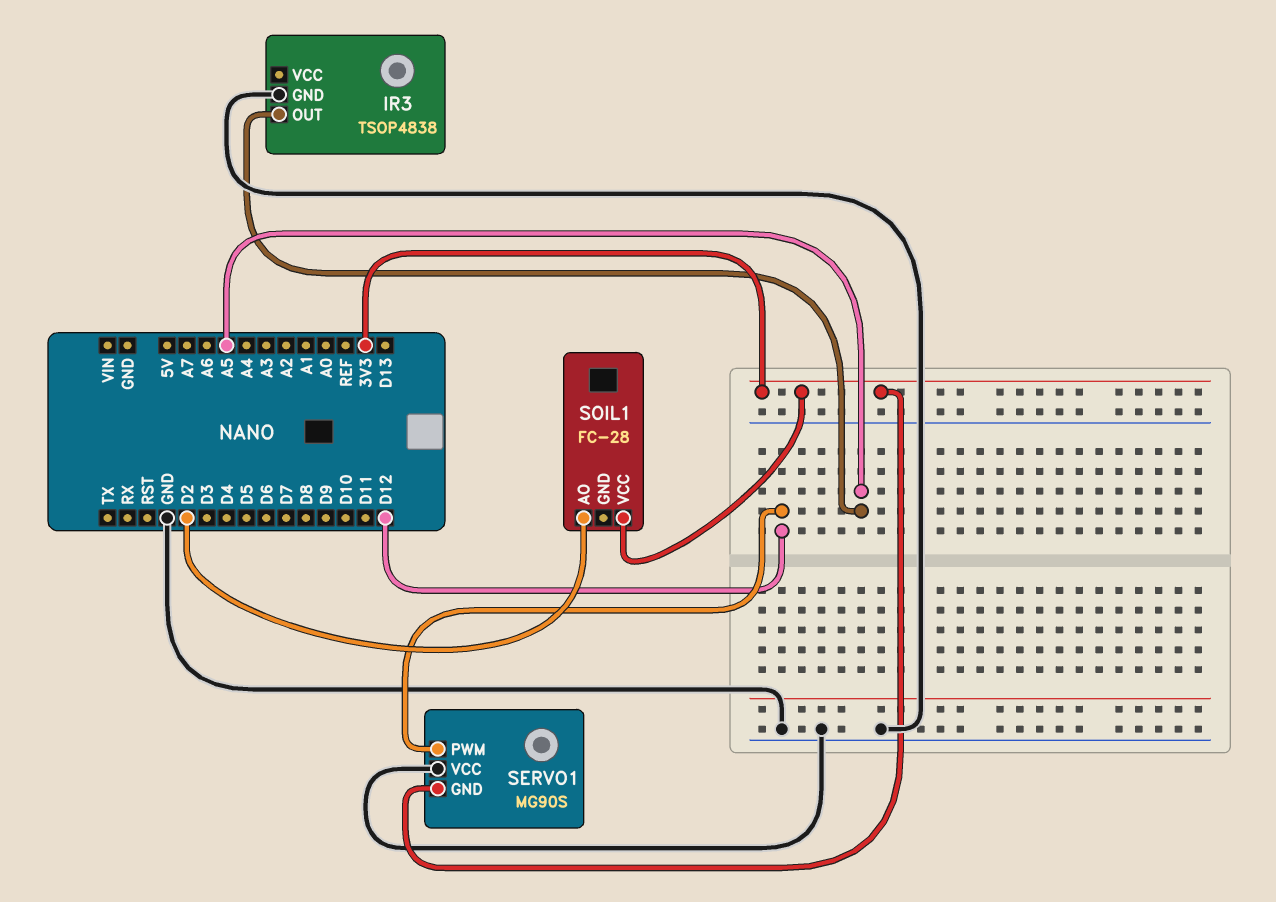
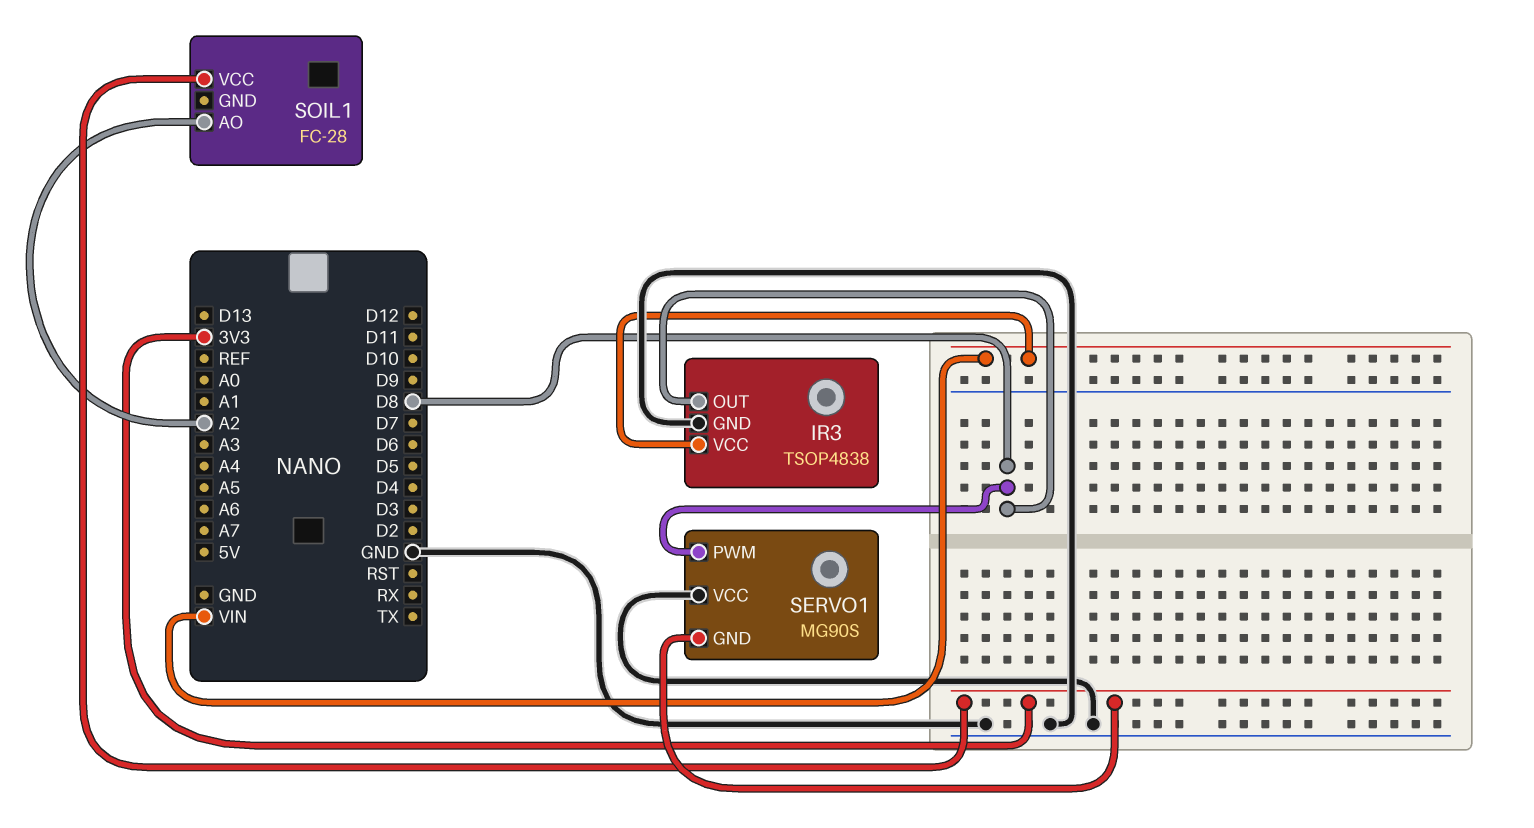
IR3 pin OUT: A5 -> D8
IR3 pin VCC: none -> VIN
SERVO1 pin PWM: D12 -> D8
SOIL1 pin AO: D2 -> A2

